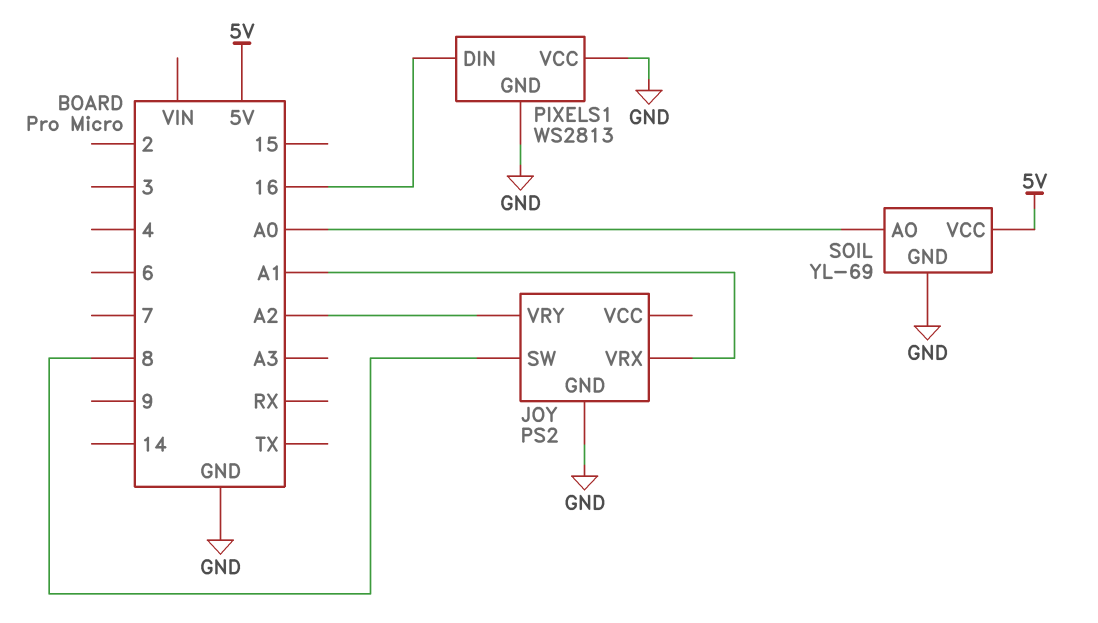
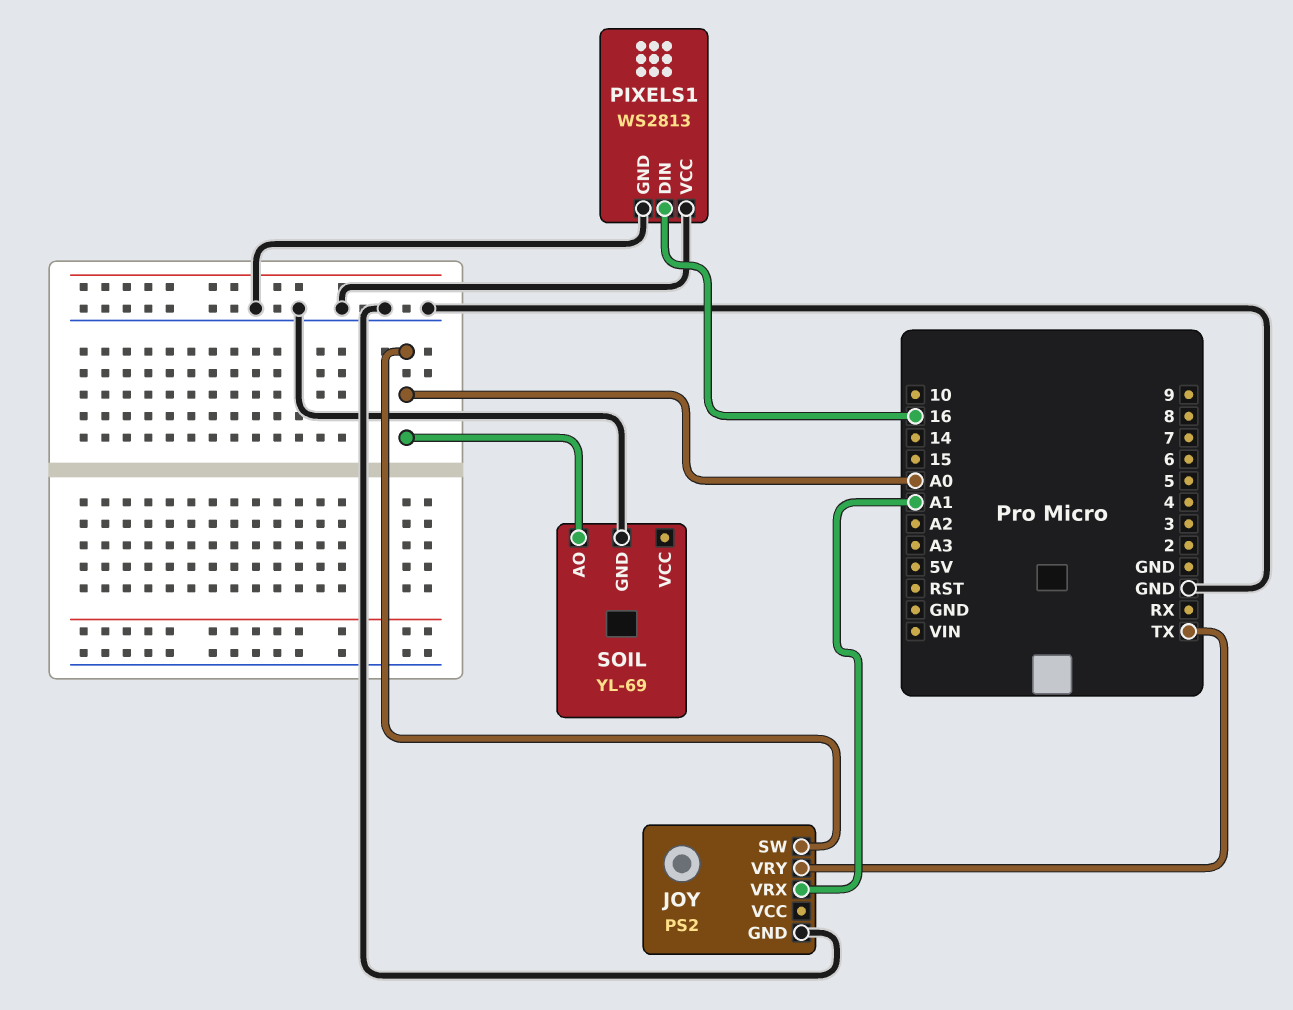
JOY pin SW: 8 -> A0
JOY pin VRY: A2 -> TX
SOIL pin VCC: 5V -> none

